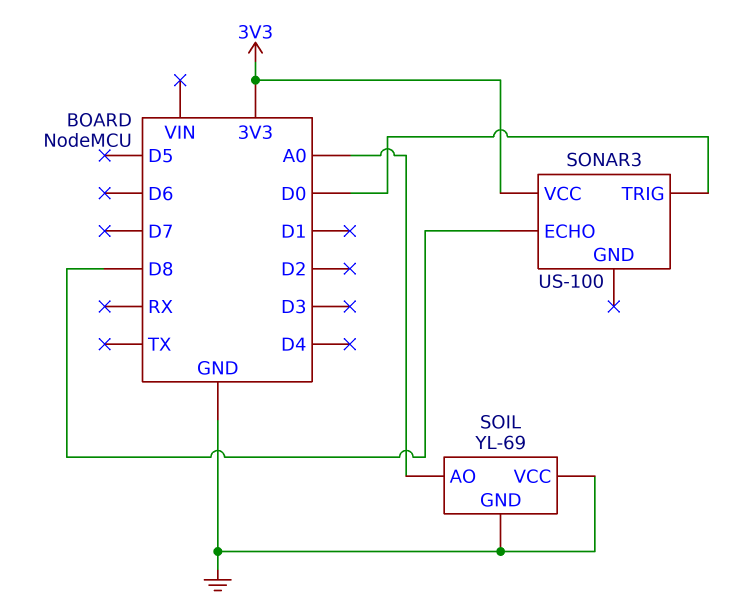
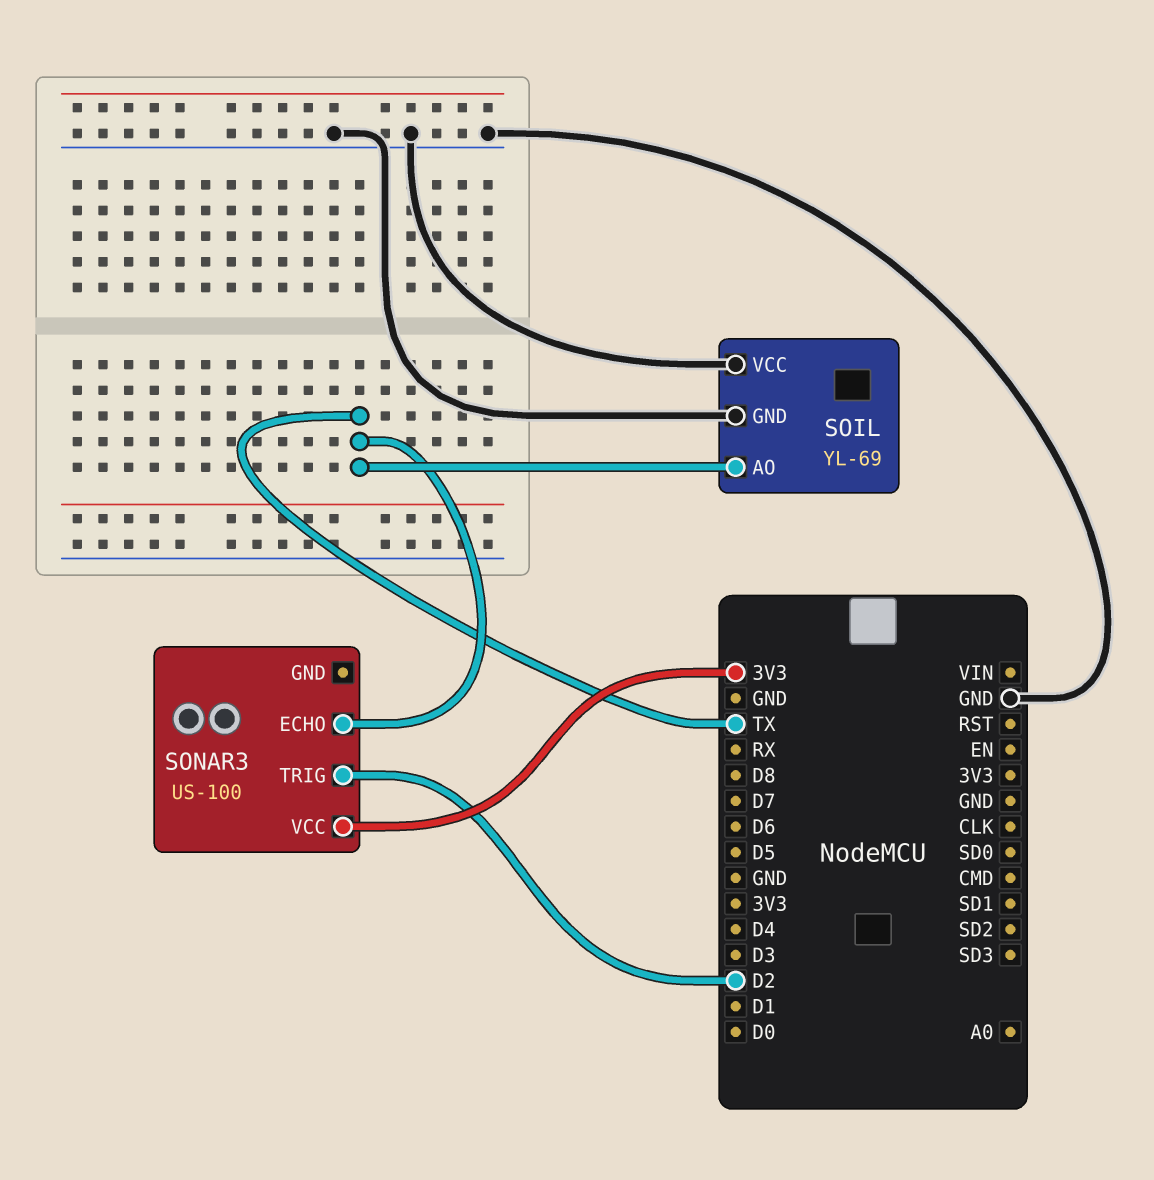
SOIL pin AO: A0 -> TX
SONAR3 pin ECHO: D8 -> TX
SONAR3 pin TRIG: D0 -> D2

